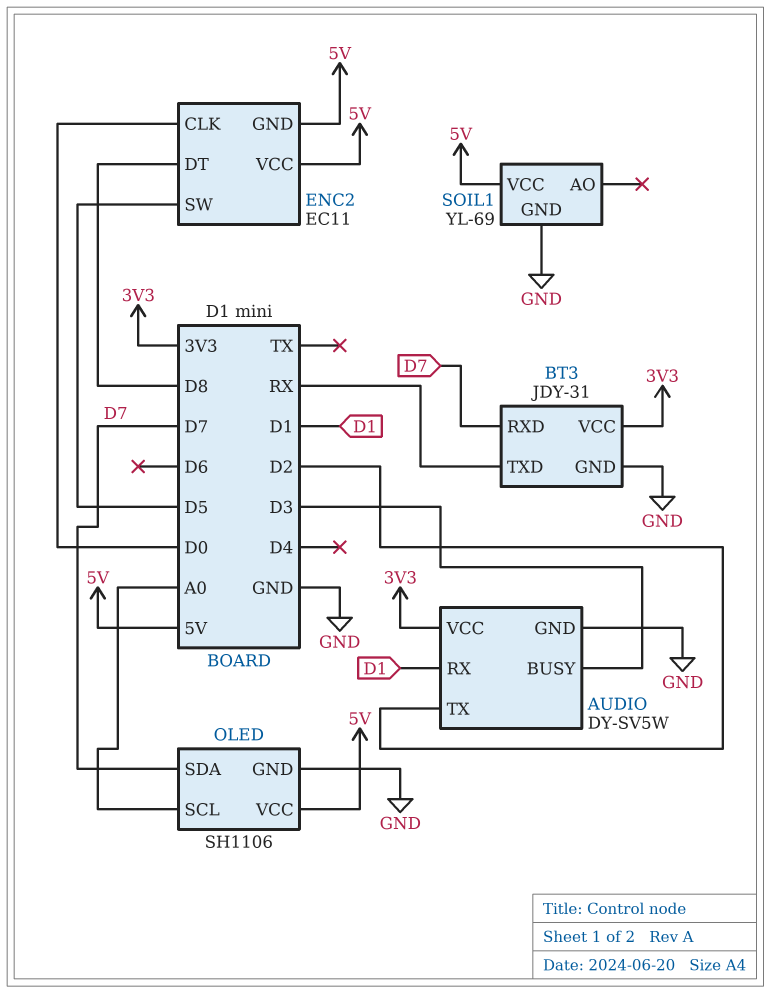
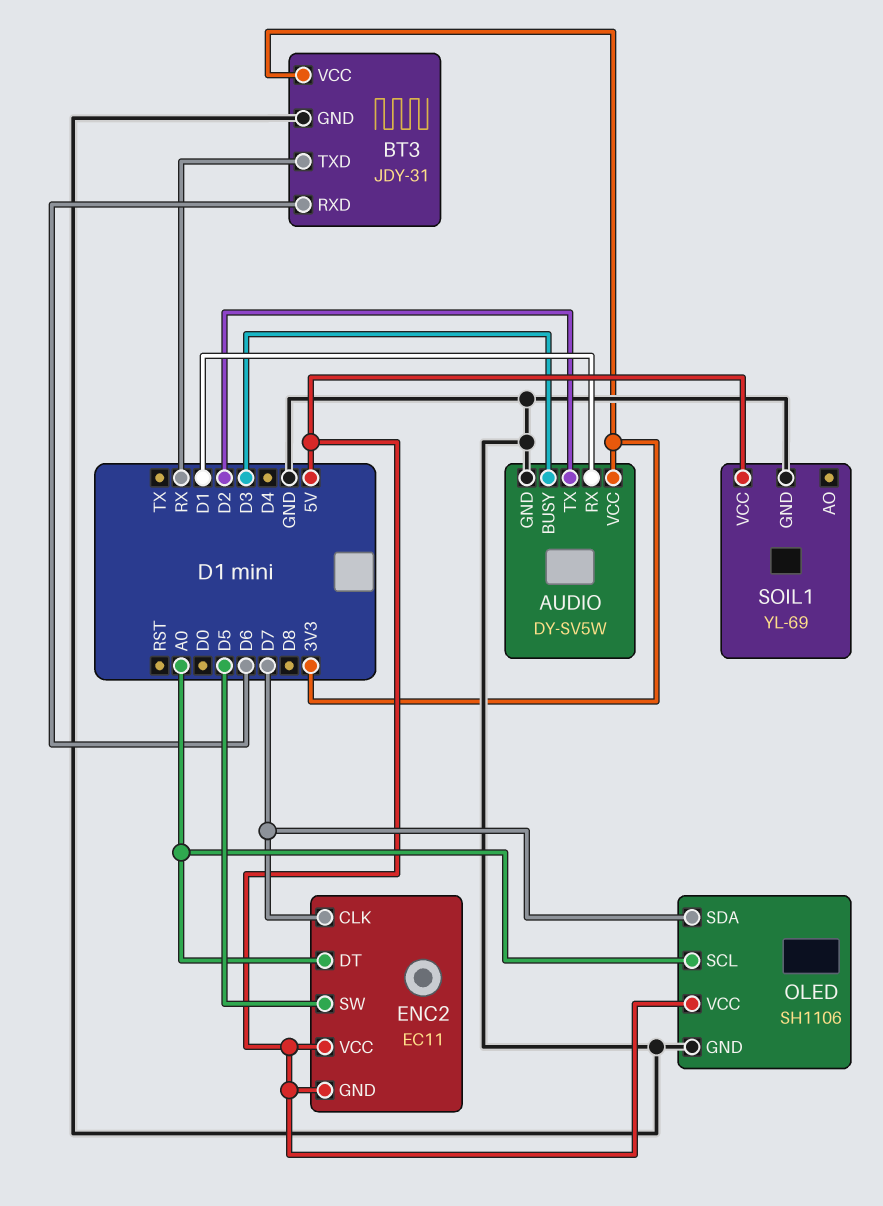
BT3 pin RXD: D7 -> D6
ENC2 pin CLK: D0 -> D7
ENC2 pin DT: D8 -> A0

